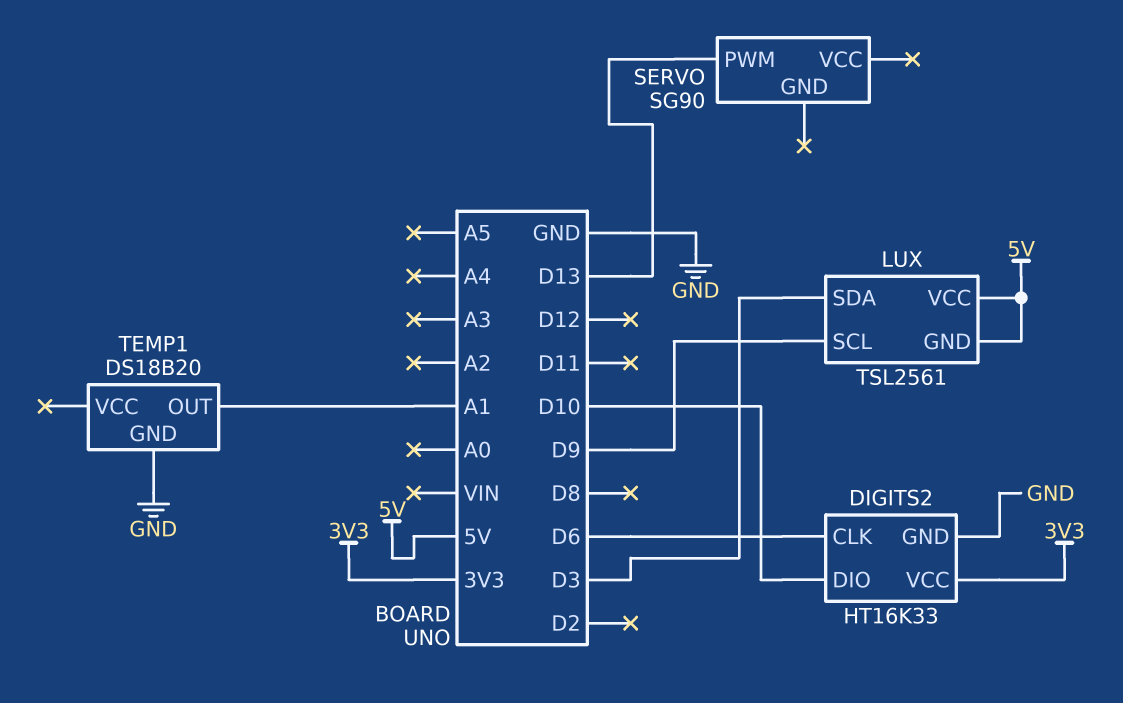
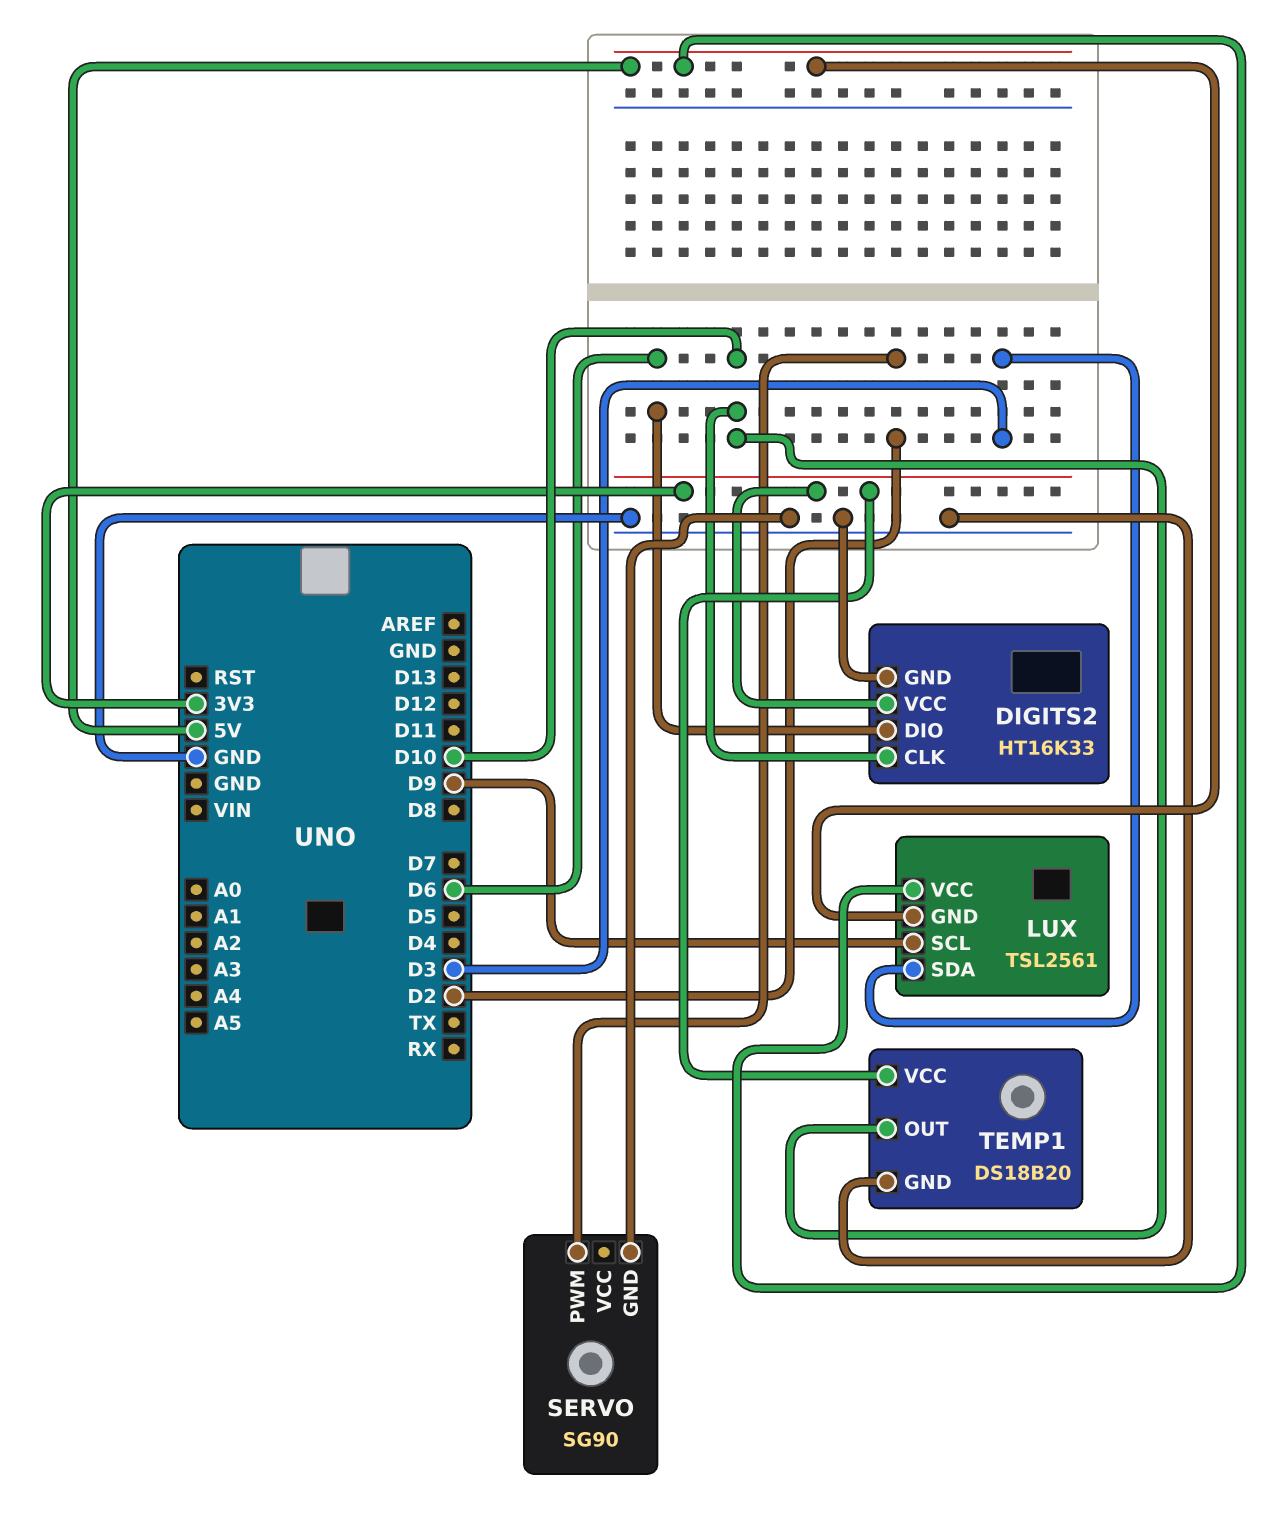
DIGITS2 pin CLK: D6 -> D10
DIGITS2 pin DIO: D10 -> D6
SERVO pin GND: none -> GND
SERVO pin PWM: D13 -> D2
TEMP1 pin OUT: A1 -> D10
TEMP1 pin VCC: none -> 3V3

